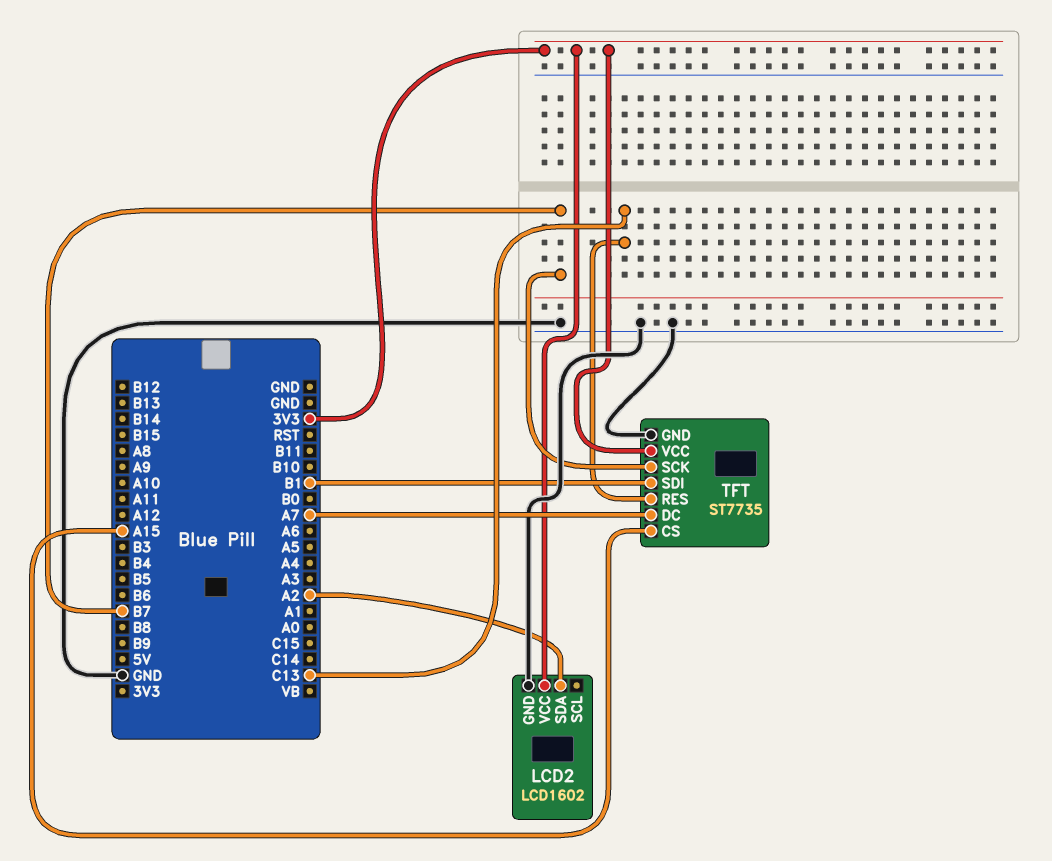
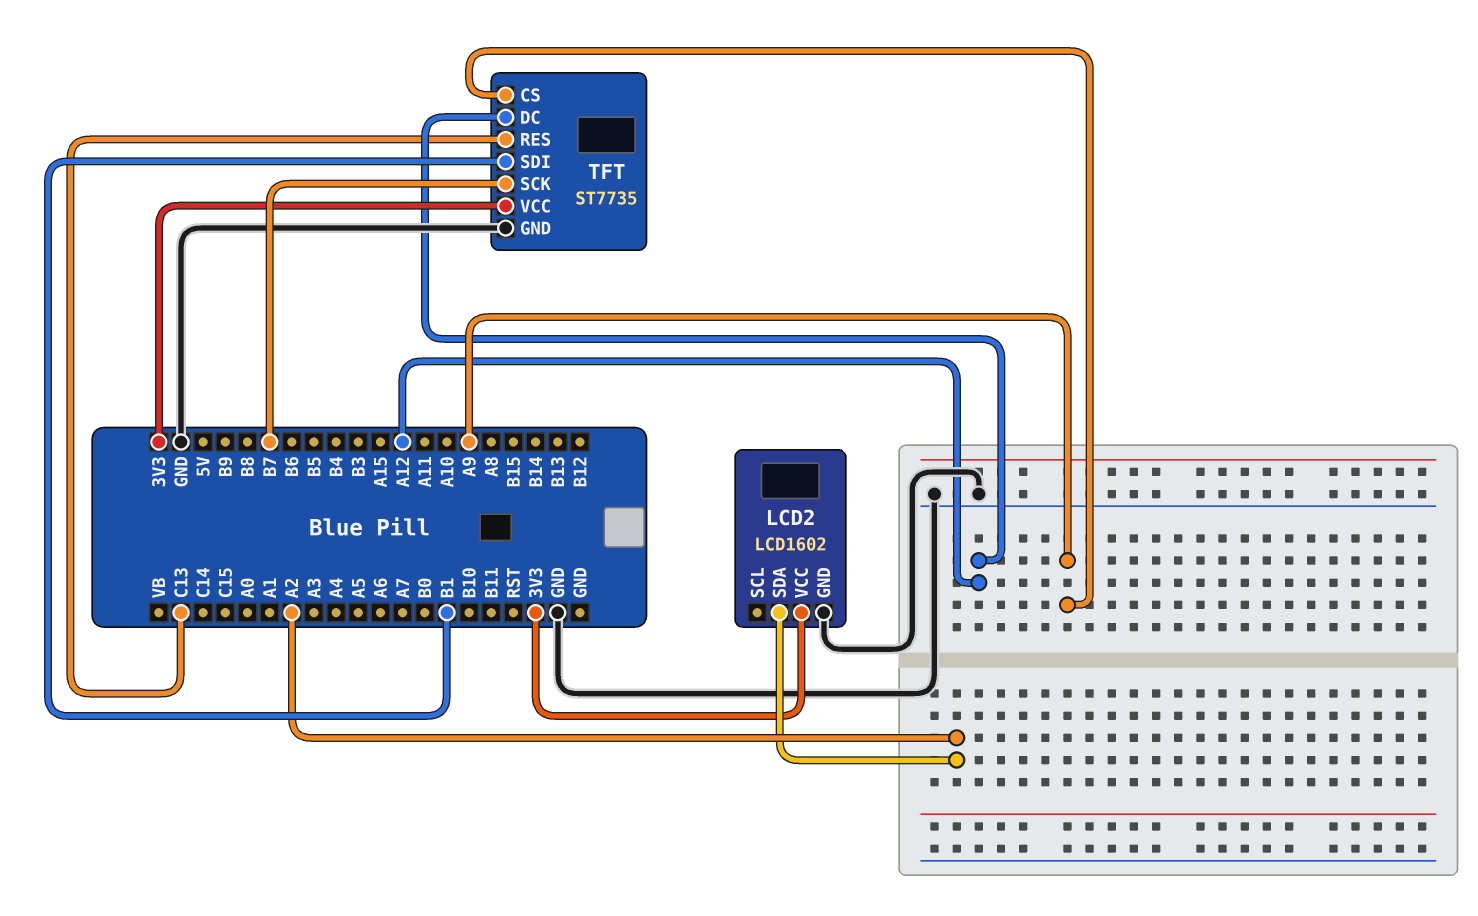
TFT pin CS: A15 -> A9
TFT pin DC: A7 -> A12

